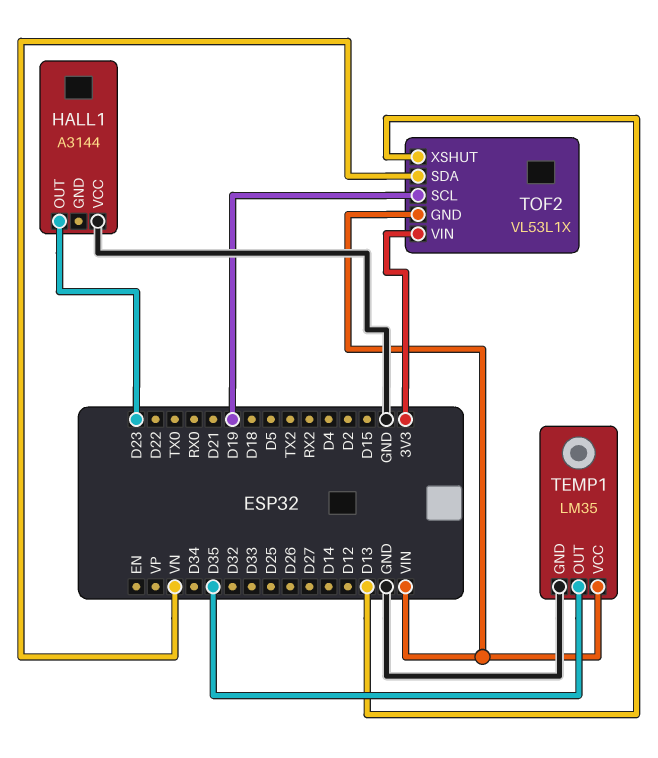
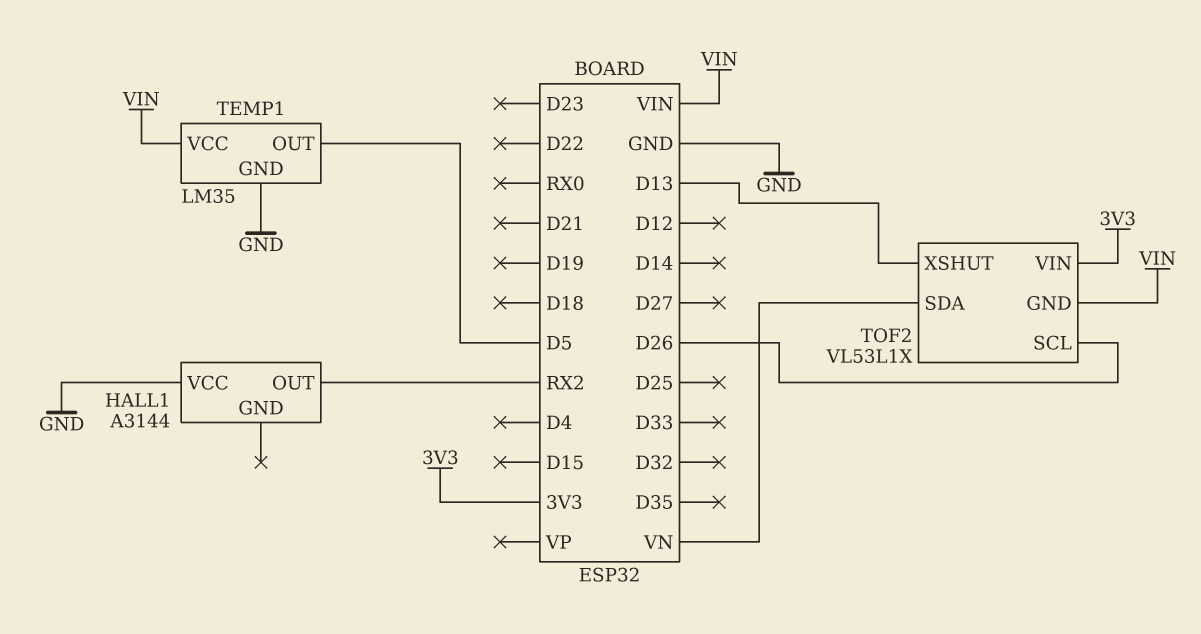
HALL1 pin OUT: D23 -> RX2
TEMP1 pin OUT: D35 -> D5
TOF2 pin SCL: D19 -> D26

